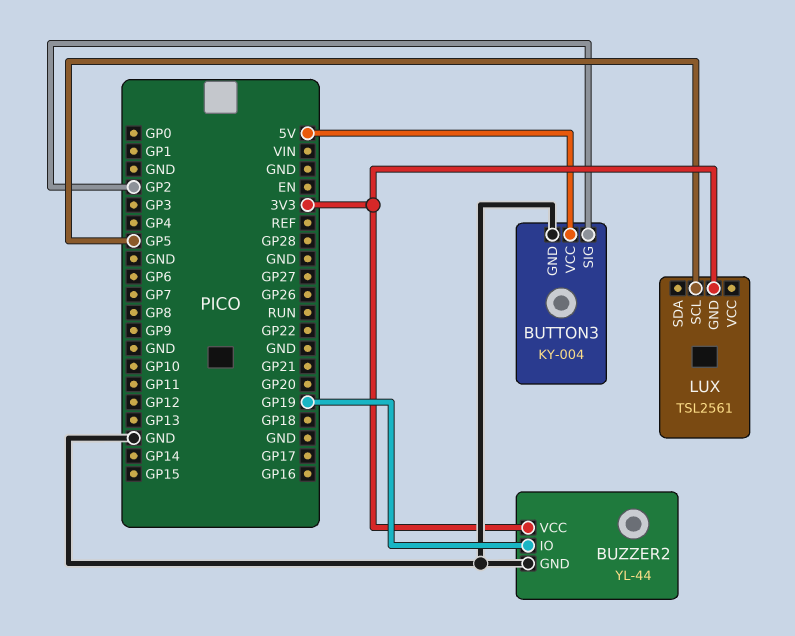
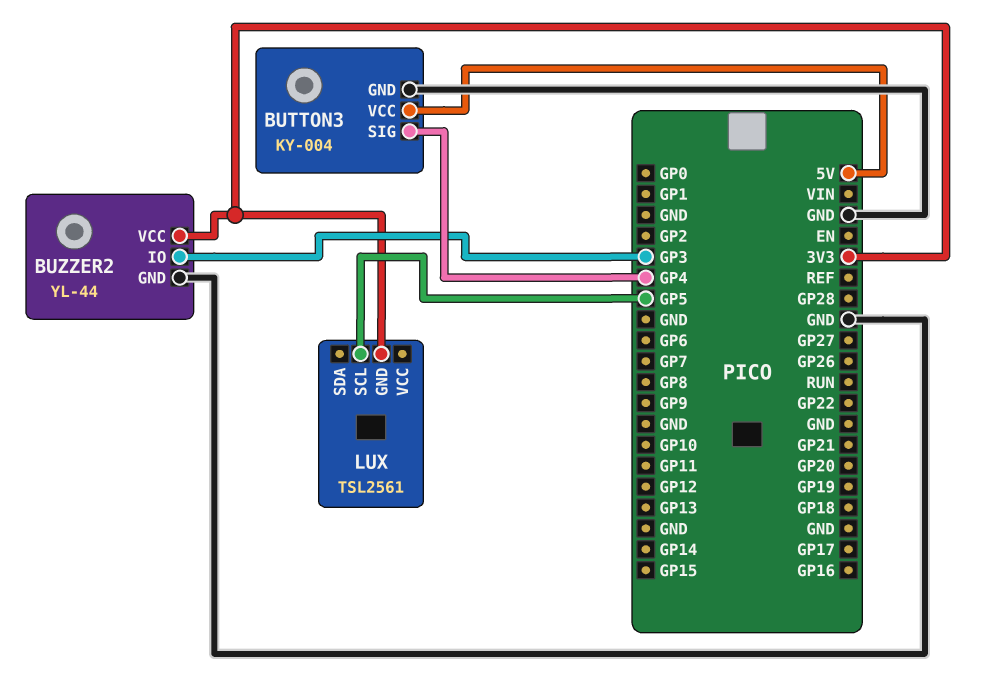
BUTTON3 pin SIG: GP2 -> GP4
BUZZER2 pin IO: GP19 -> GP3

